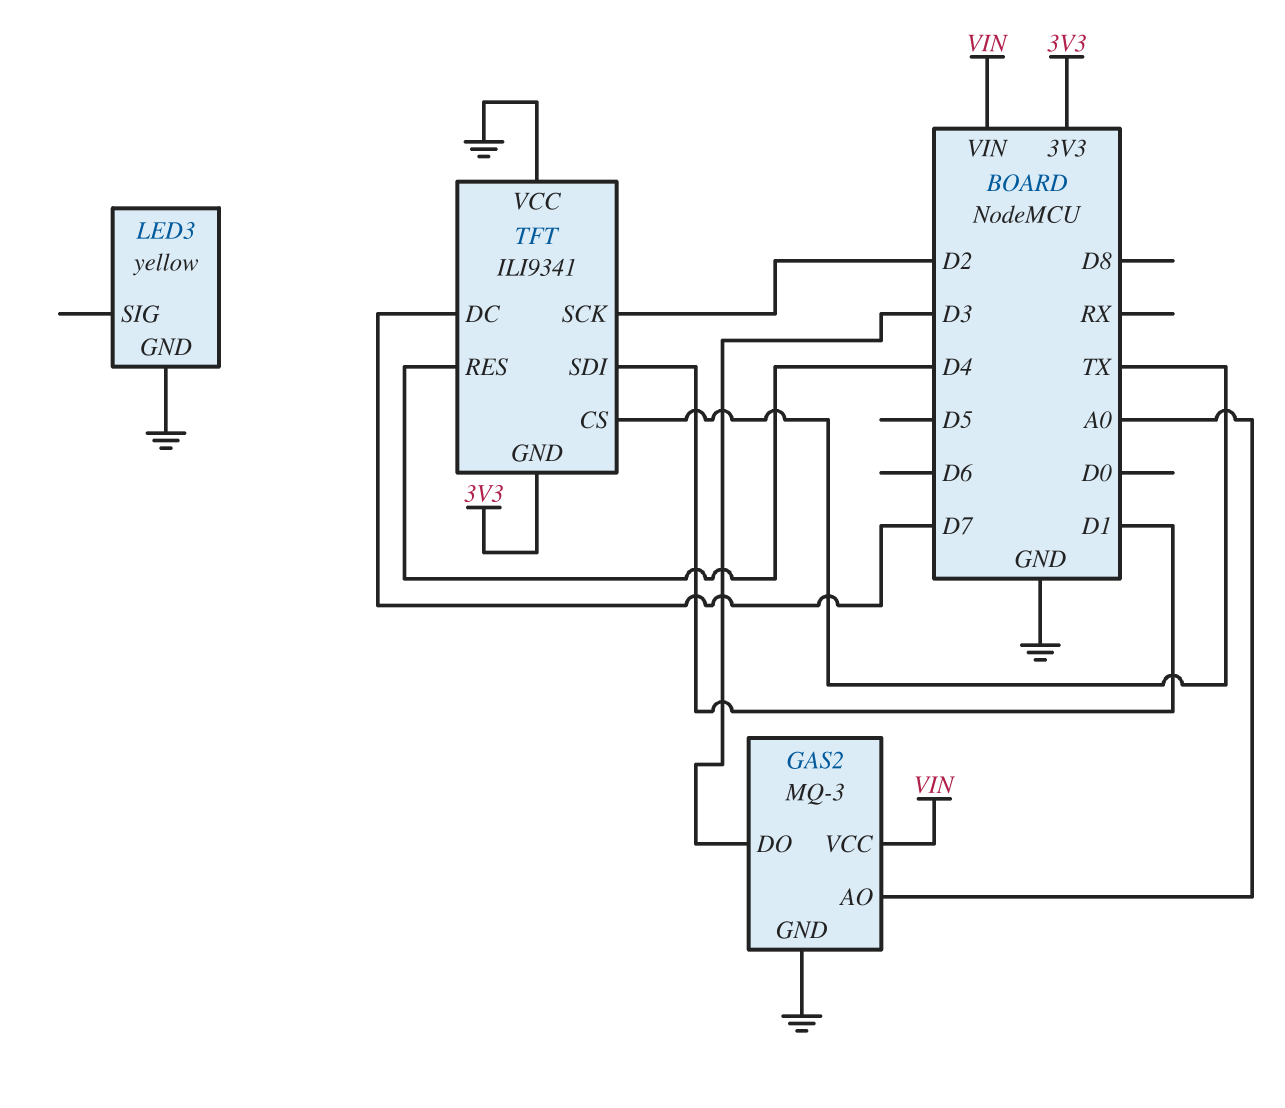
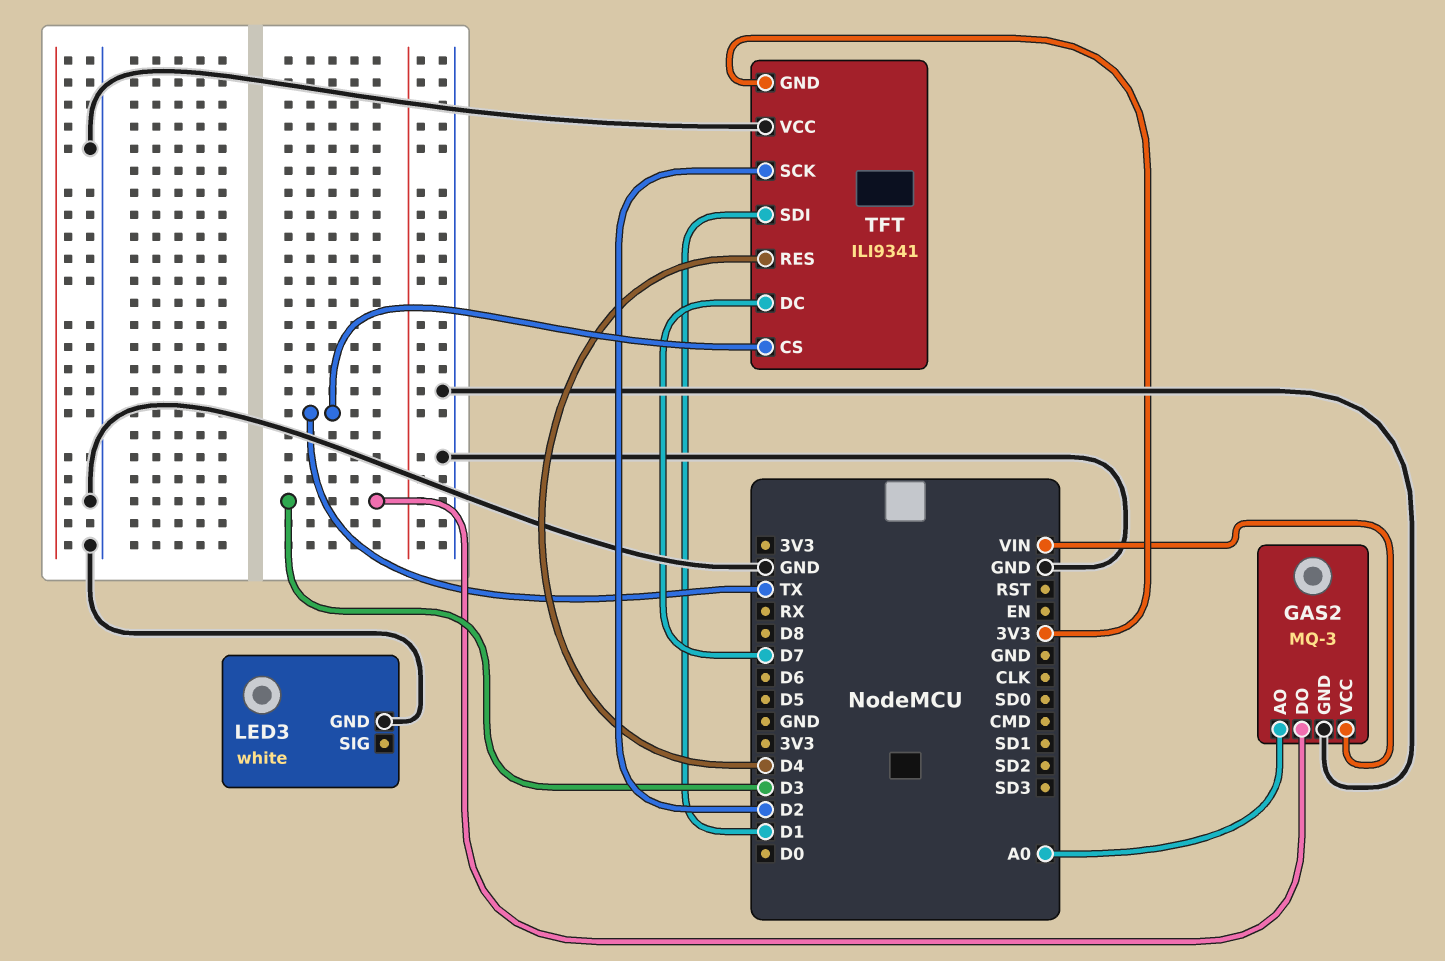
LED3: yellow -> white

